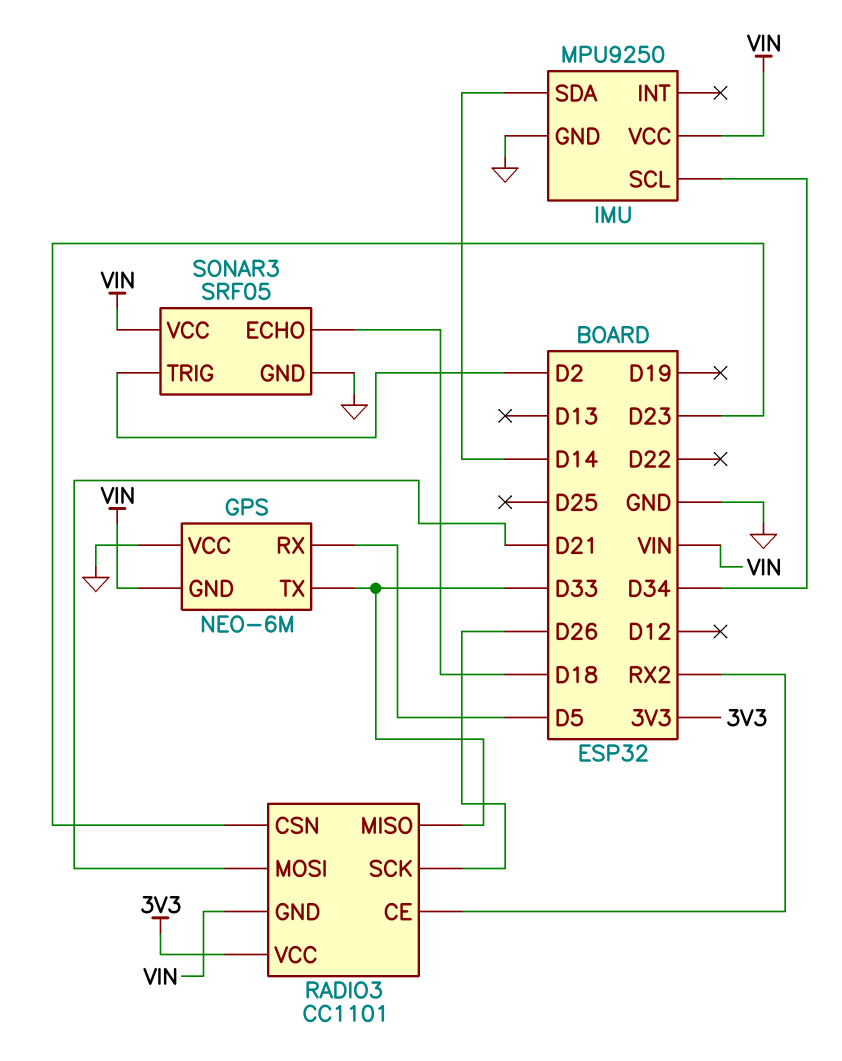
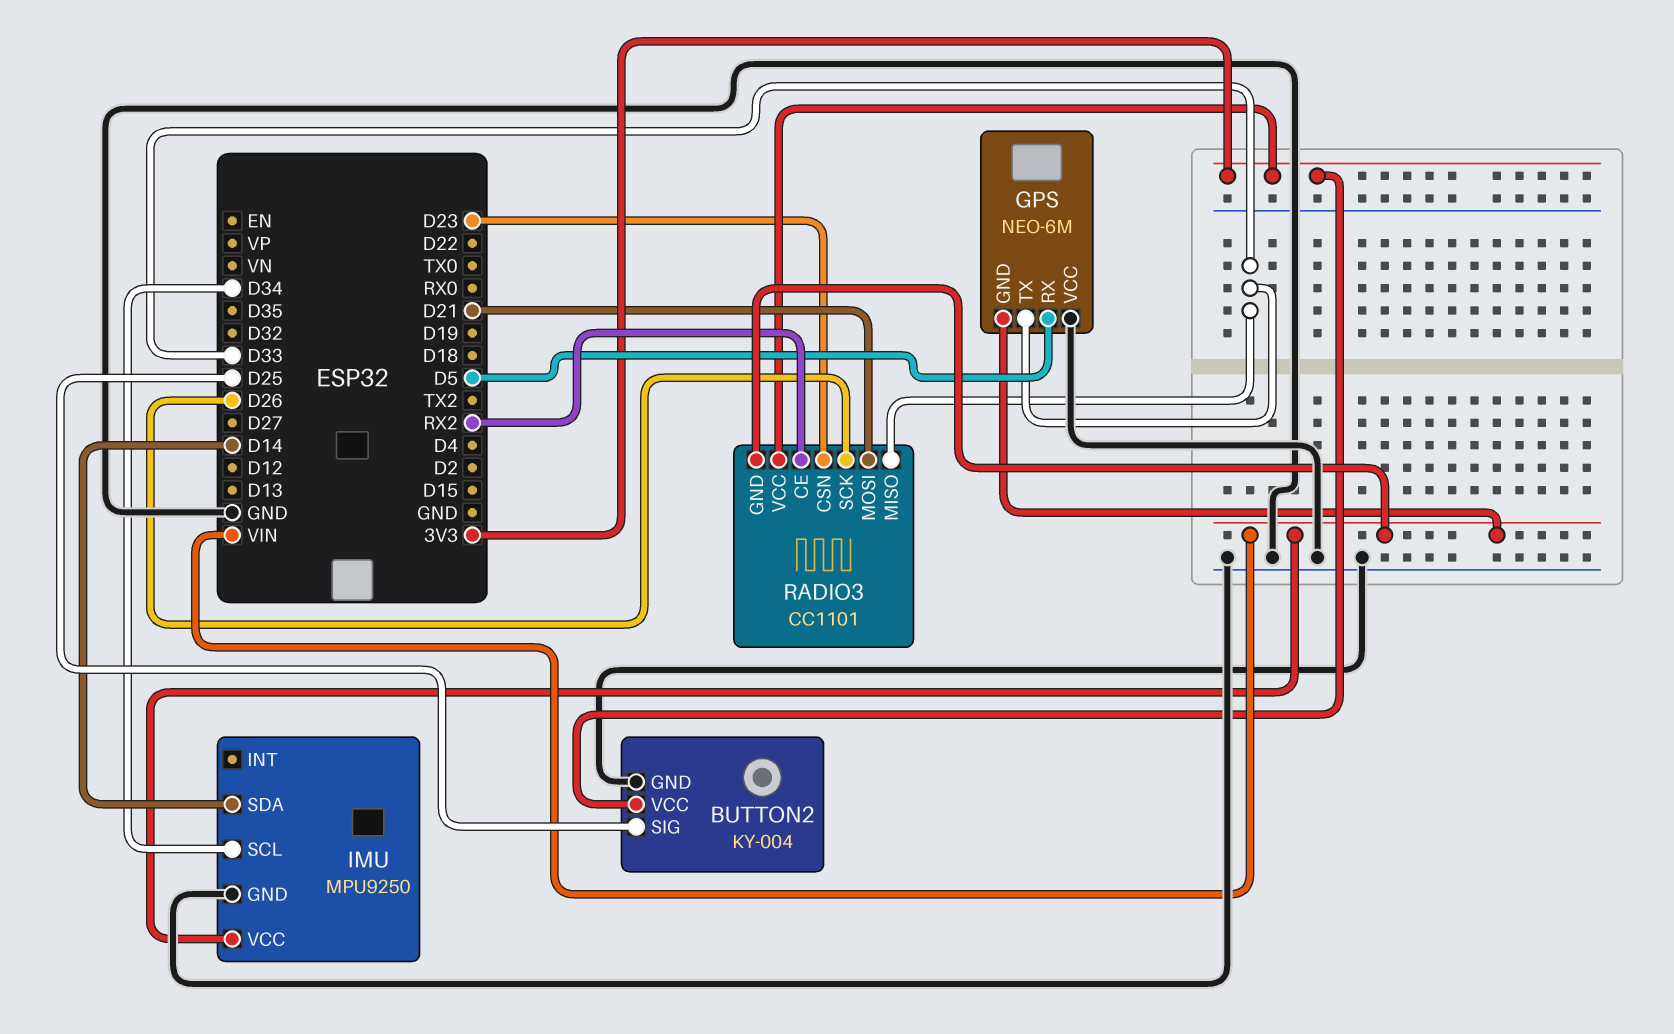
BUTTON2: none -> KY-004
BUTTON2 pin GND: none -> GND
BUTTON2 pin SIG: none -> D25
BUTTON2 pin VCC: none -> 3V3
SONAR3: SRF05 -> none
SONAR3 pin ECHO: D18 -> none
SONAR3 pin GND: GND -> none
SONAR3 pin TRIG: D2 -> none
SONAR3 pin VCC: VIN -> none

